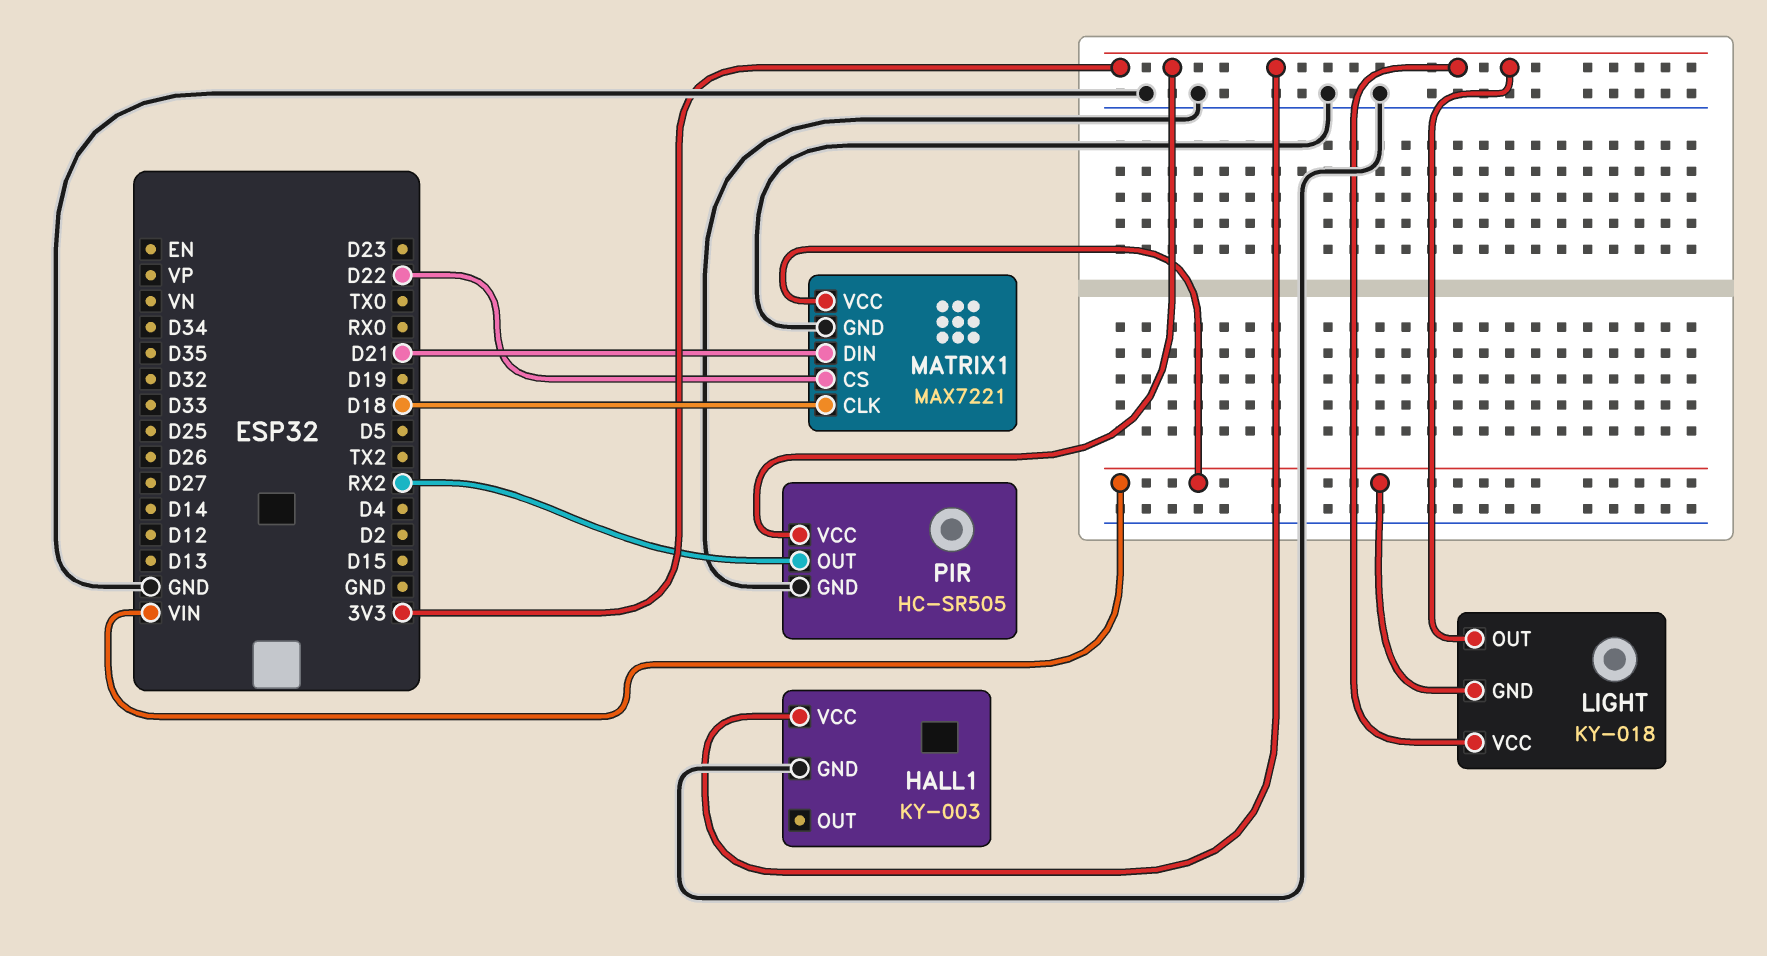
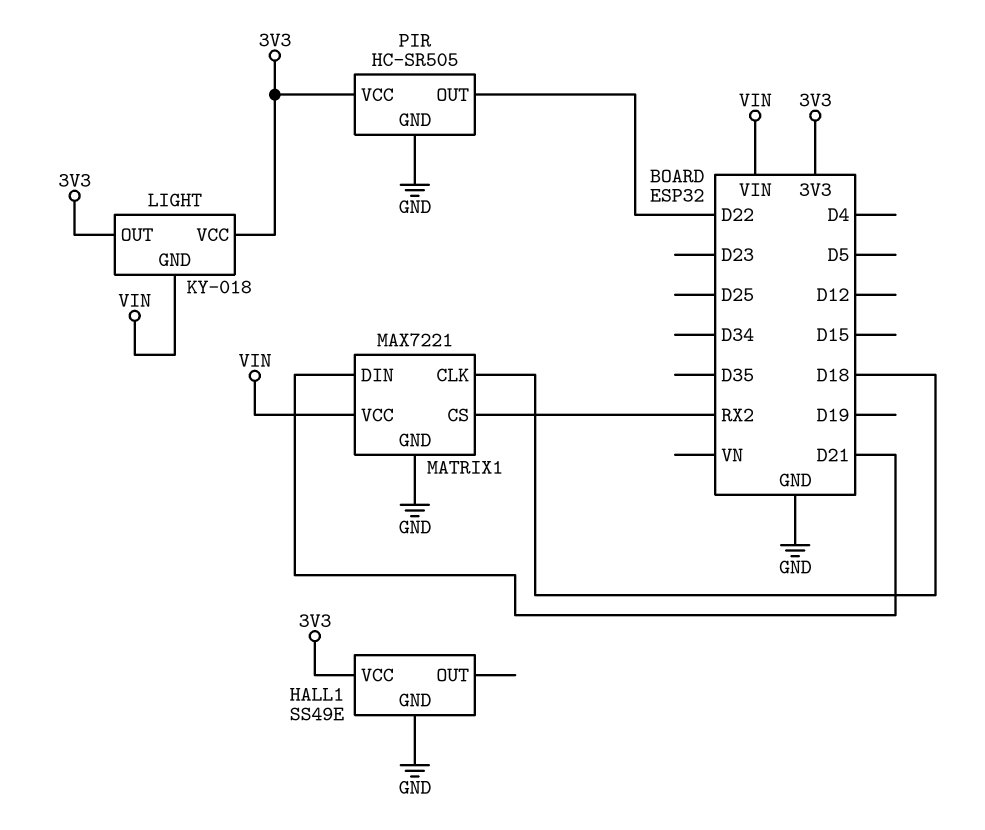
HALL1: KY-003 -> SS49E
MATRIX1 pin CS: D22 -> RX2
PIR pin OUT: RX2 -> D22

